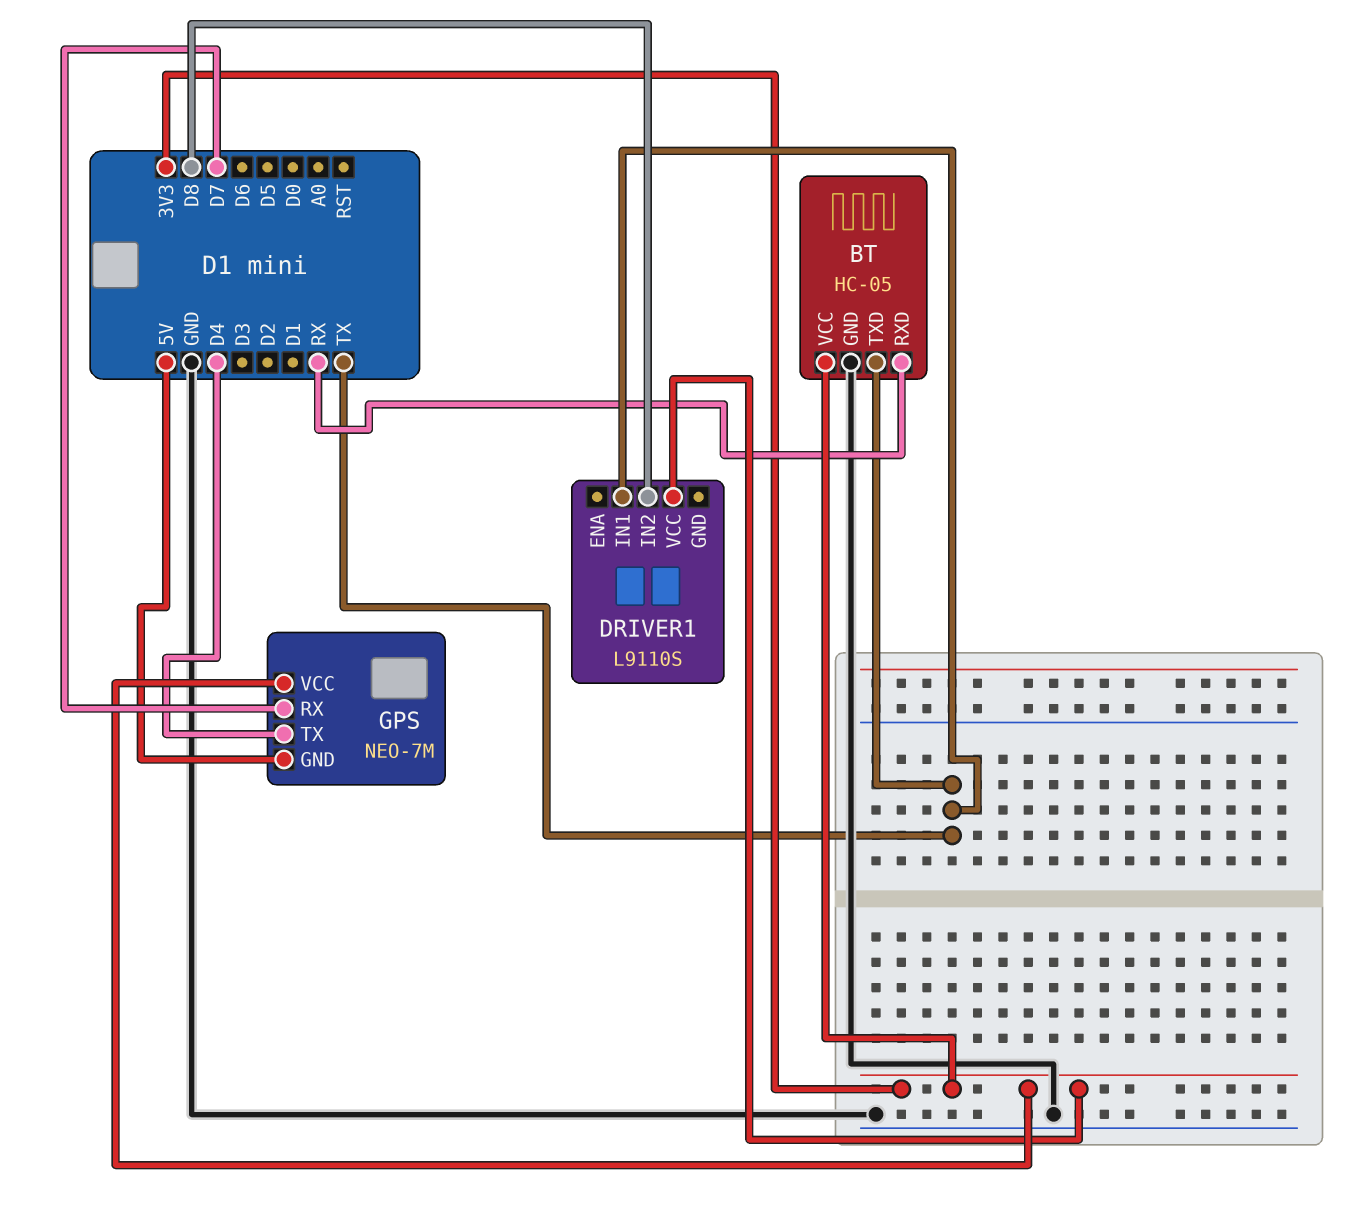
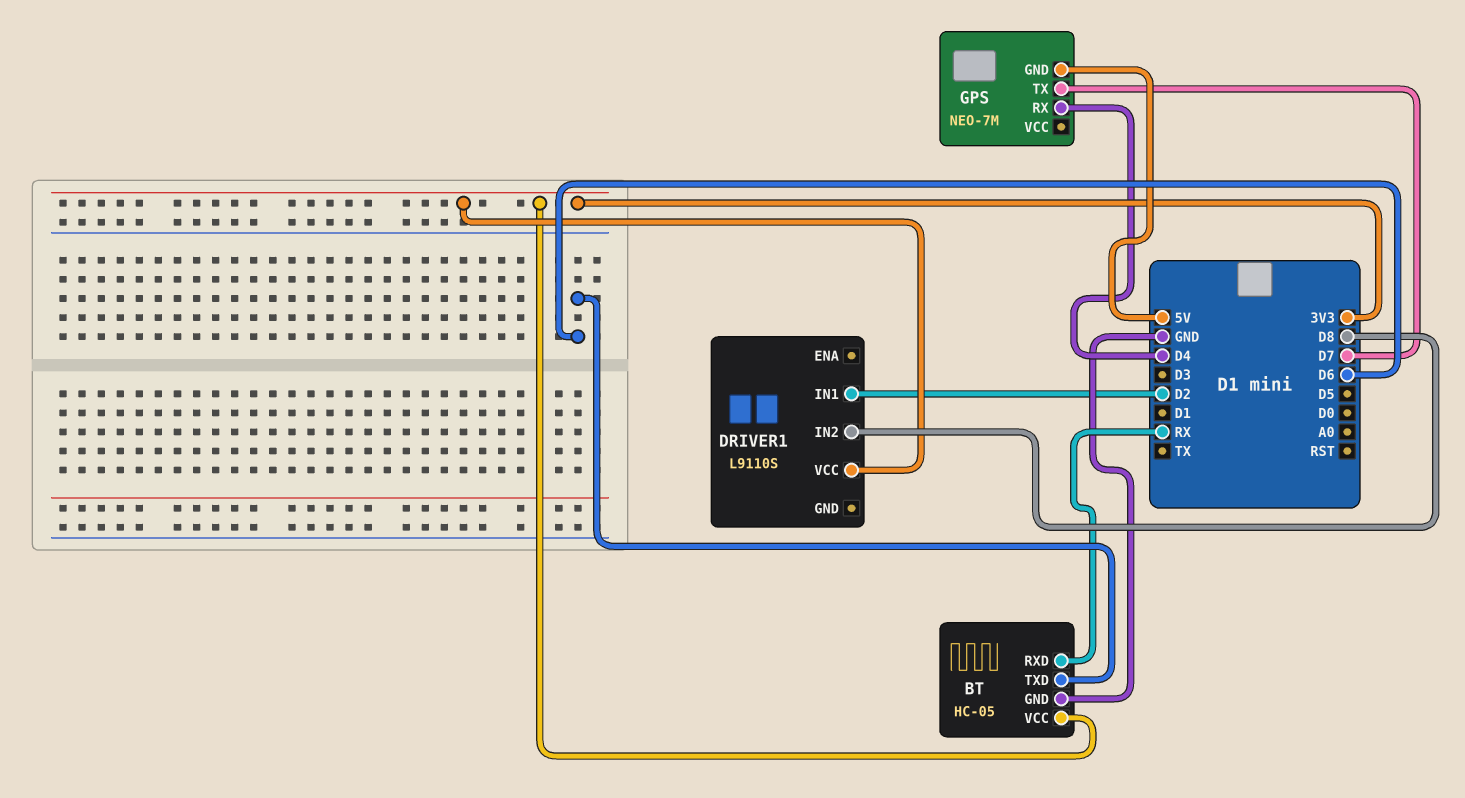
BT pin TXD: TX -> D6
DRIVER1 pin IN1: TX -> D2
GPS pin RX: D7 -> D4
GPS pin TX: D4 -> D7
GPS pin VCC: 3V3 -> none

